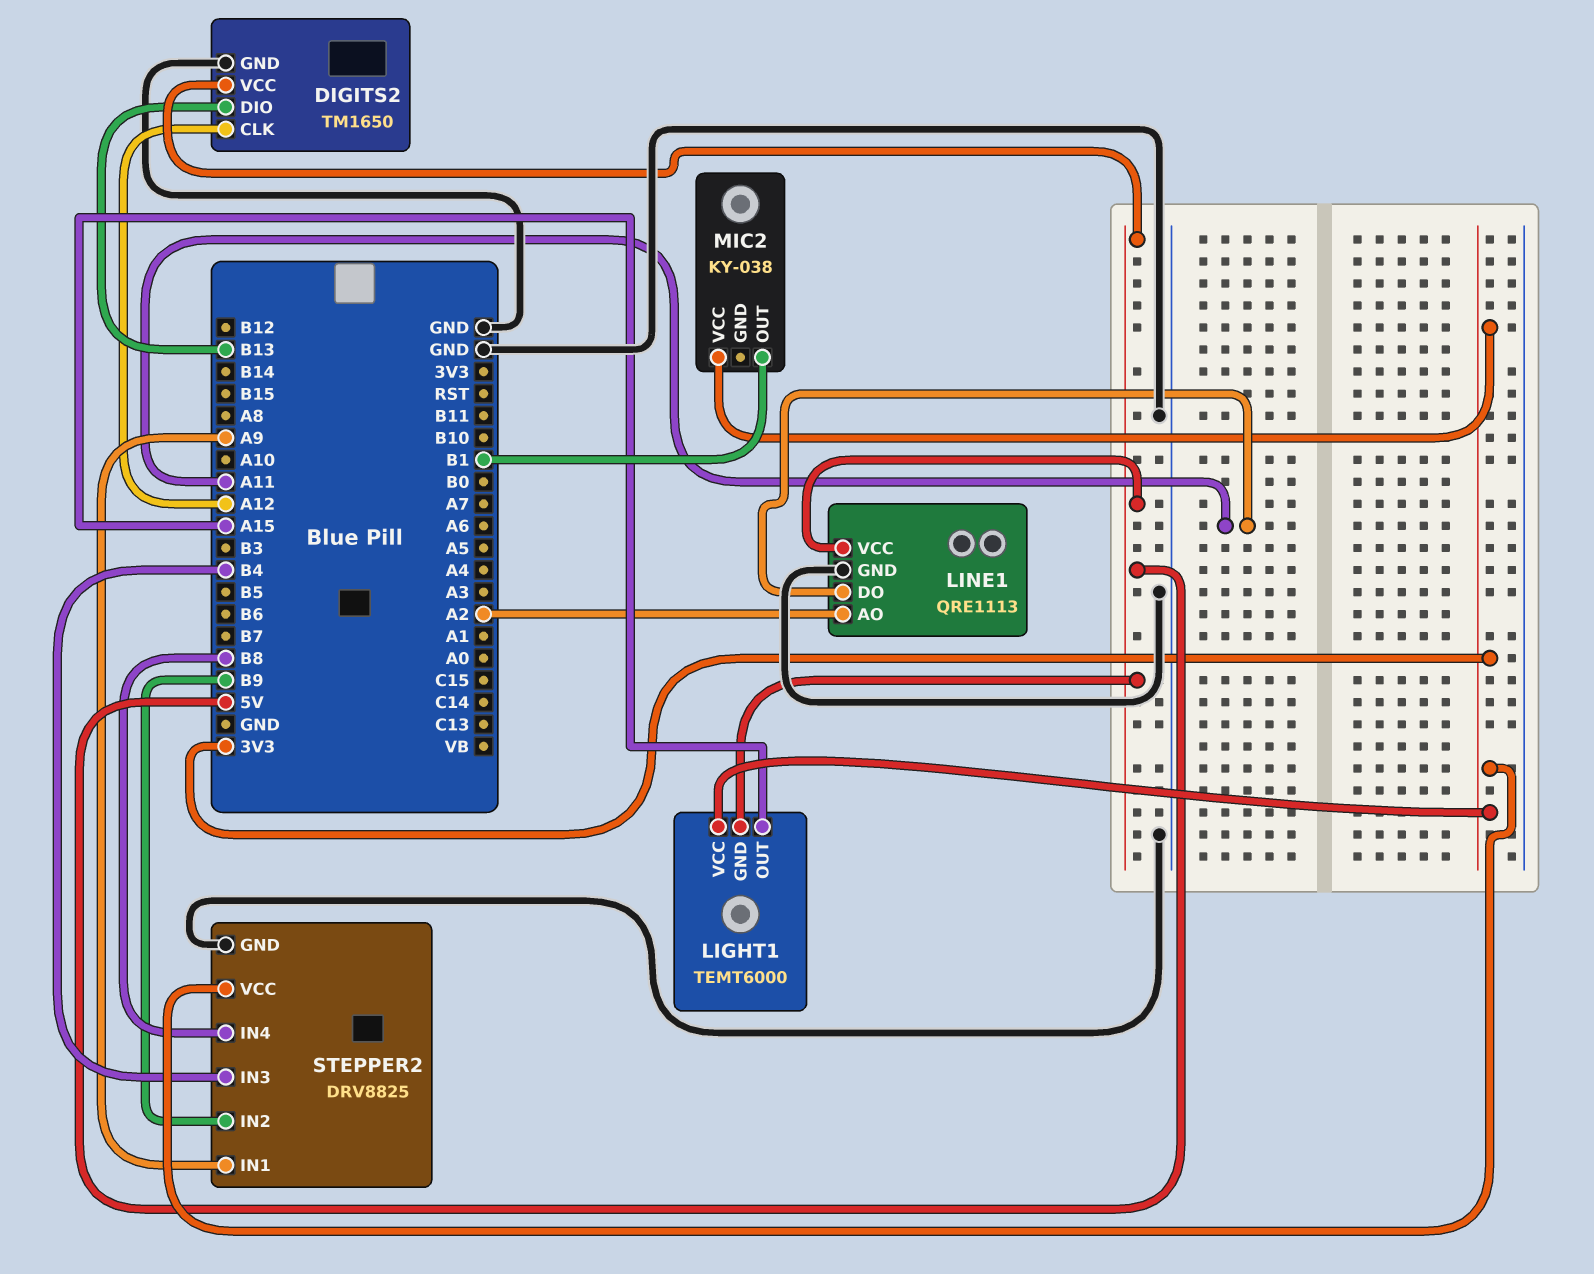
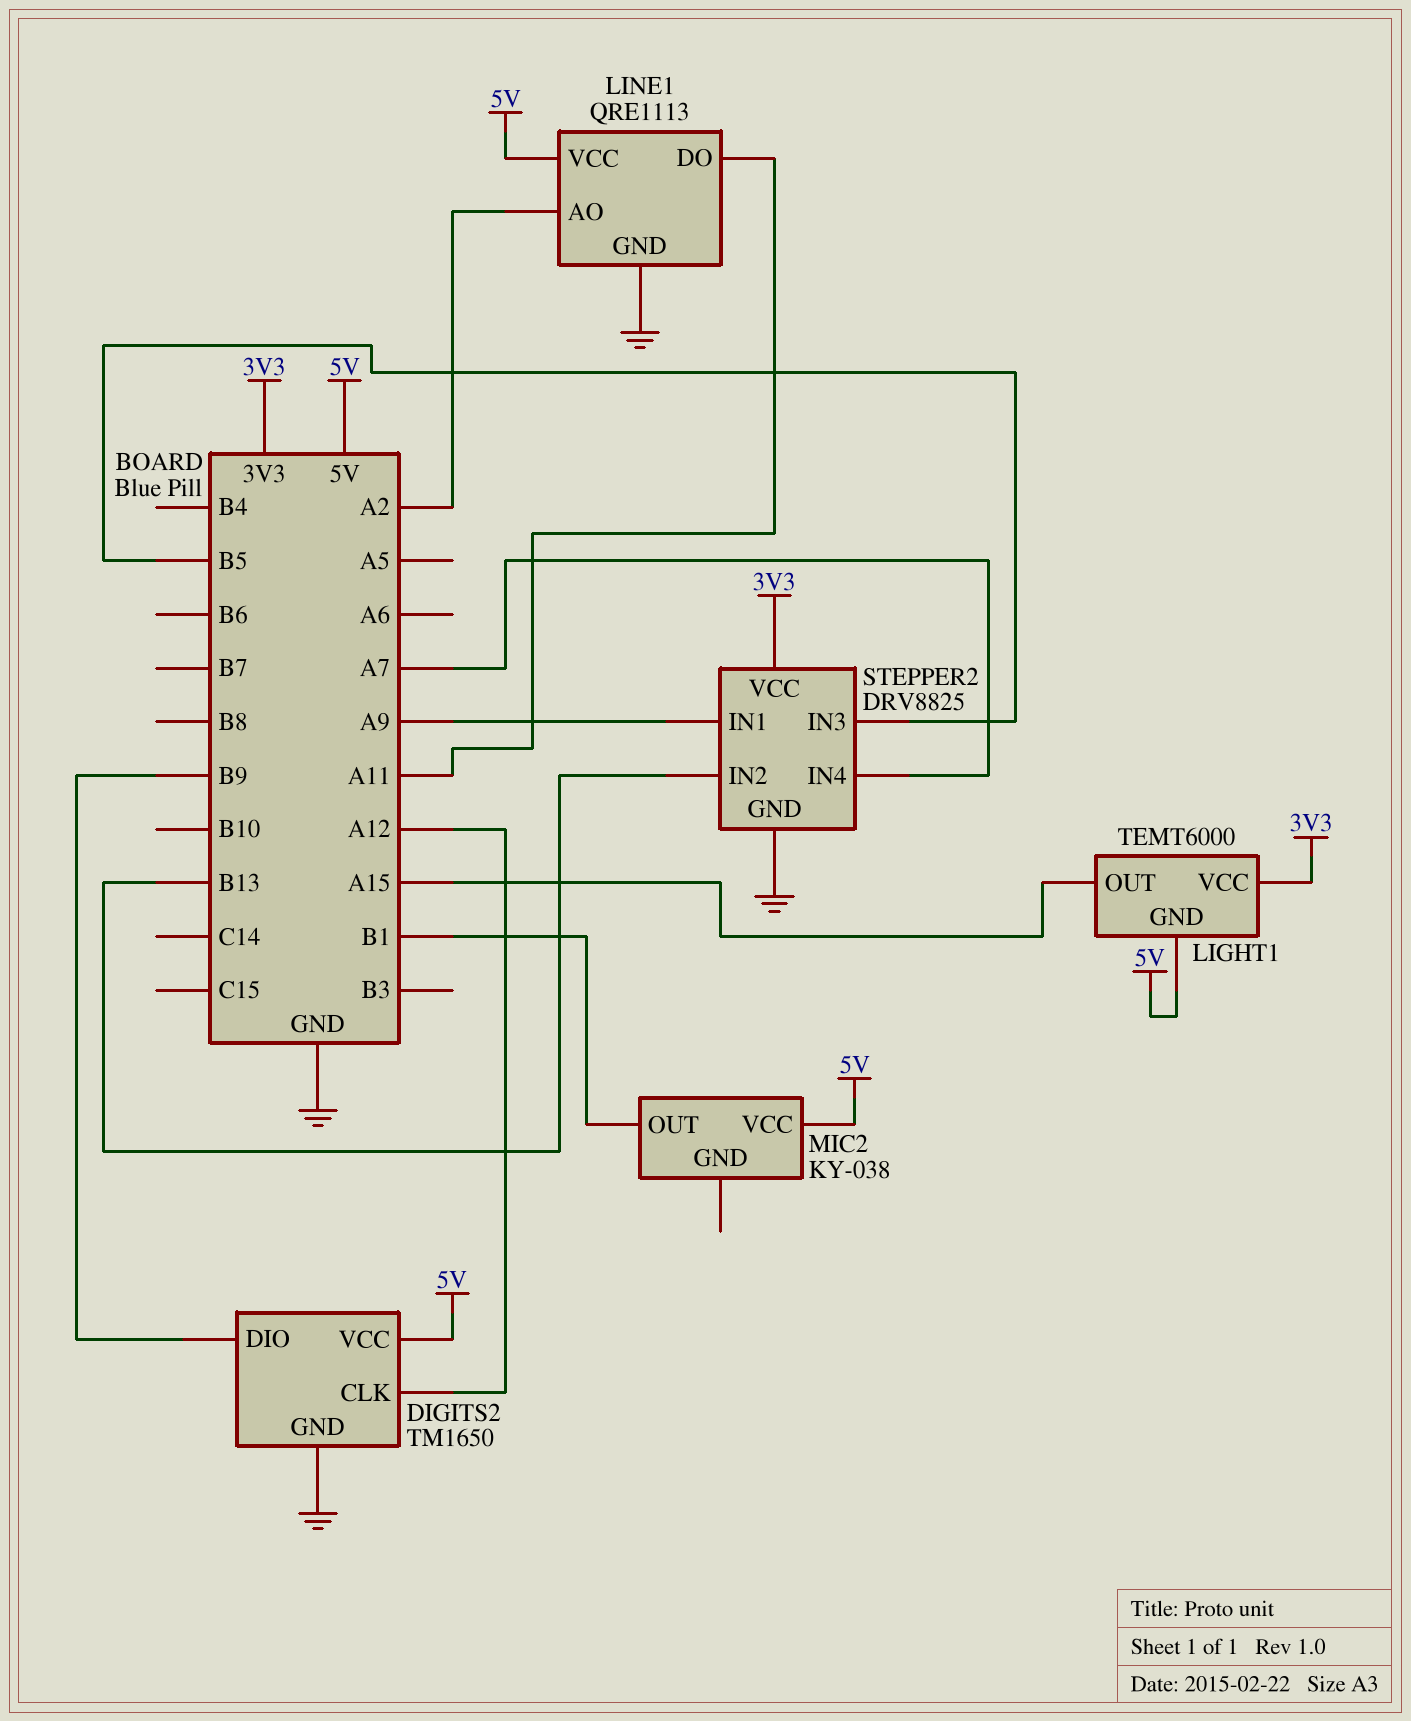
DIGITS2 pin DIO: B13 -> B9
MIC2 pin VCC: 3V3 -> 5V
STEPPER2 pin IN2: B9 -> B13
STEPPER2 pin IN3: B4 -> B5
STEPPER2 pin IN4: B8 -> A7

